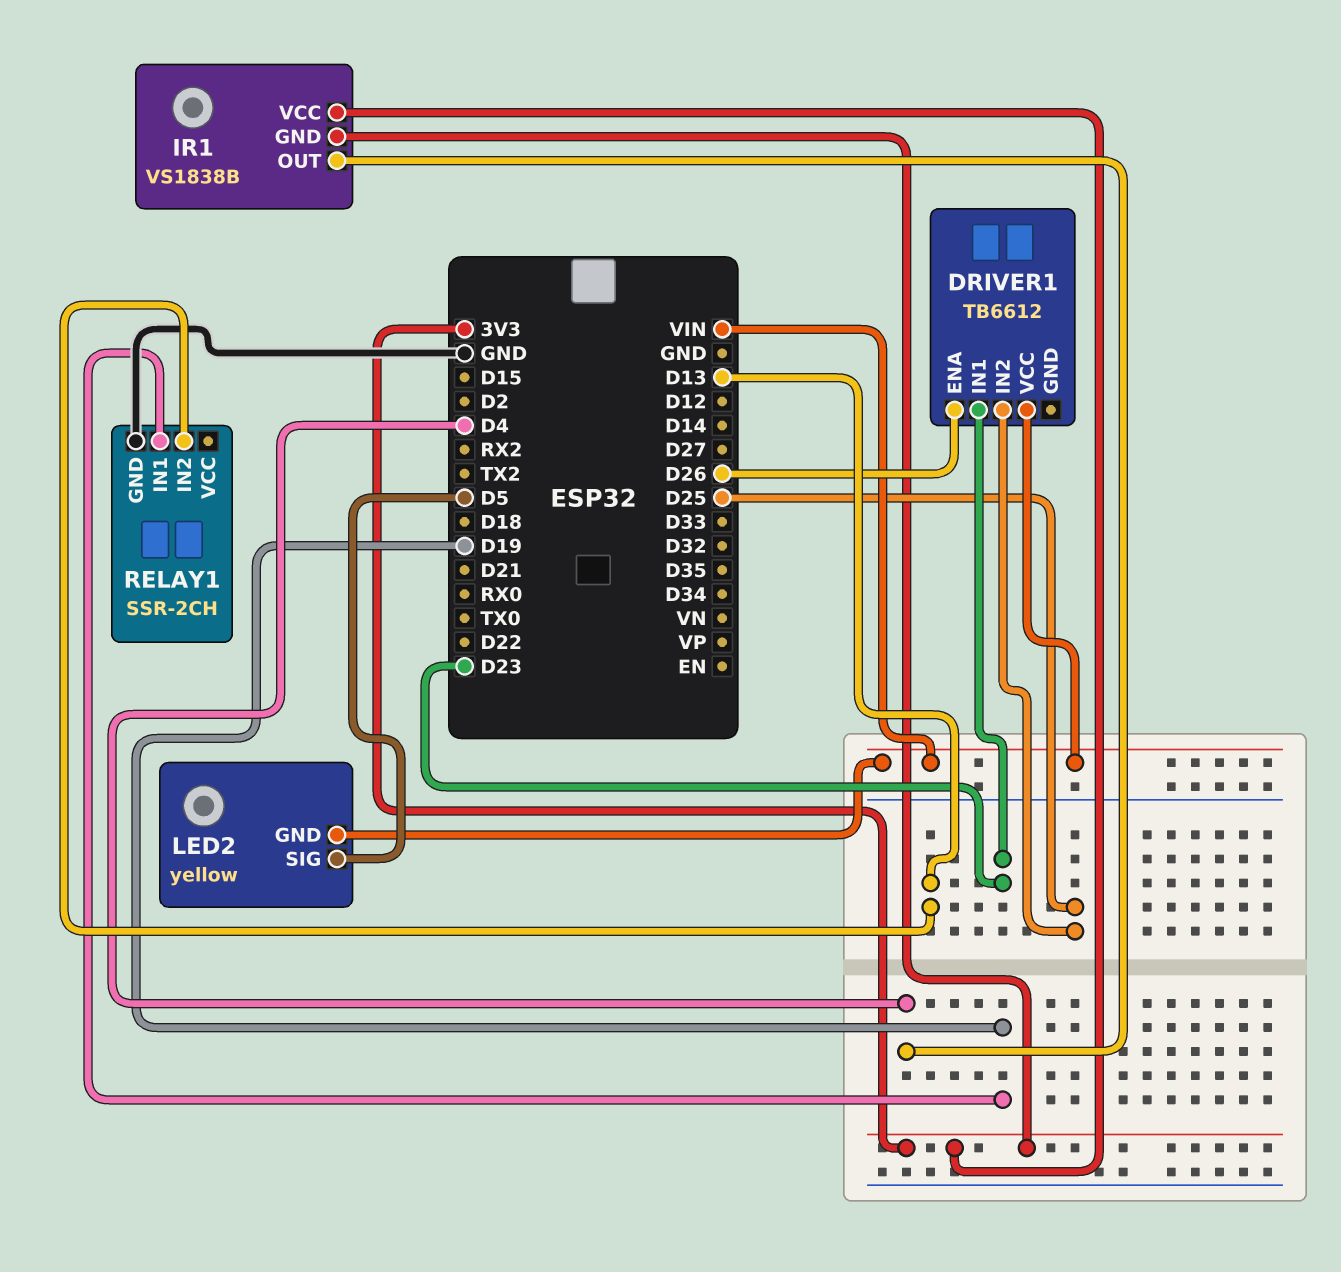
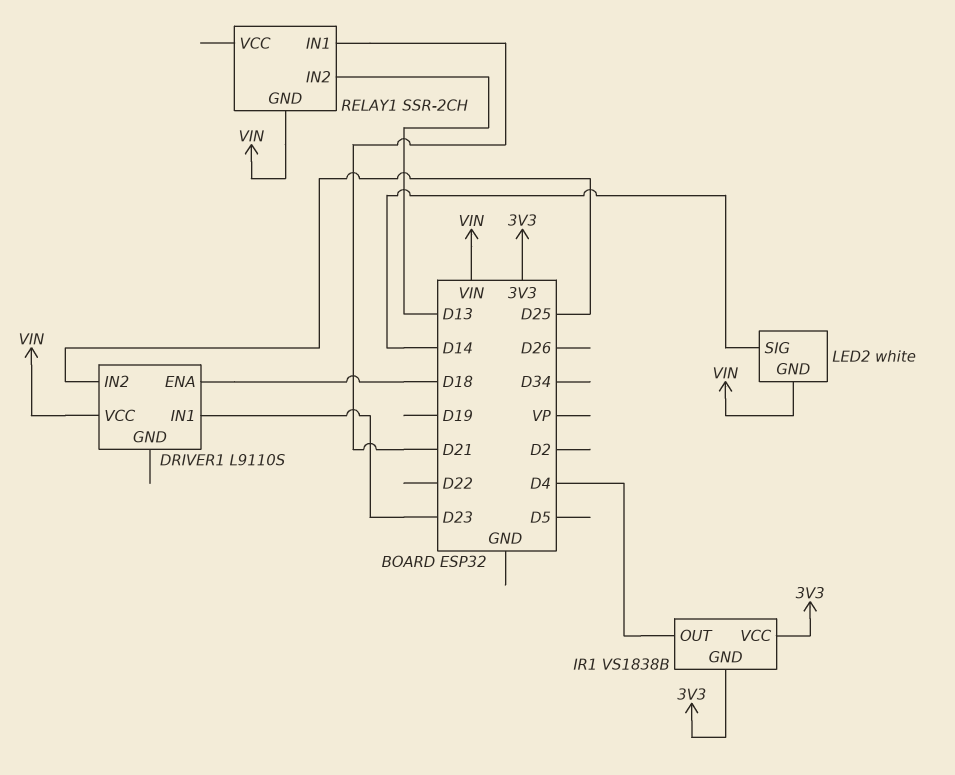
DRIVER1: TB6612 -> L9110S
DRIVER1 pin ENA: D26 -> D18
LED2: yellow -> white
LED2 pin SIG: D5 -> D14
RELAY1 pin GND: GND -> VIN
RELAY1 pin IN1: D19 -> D21

